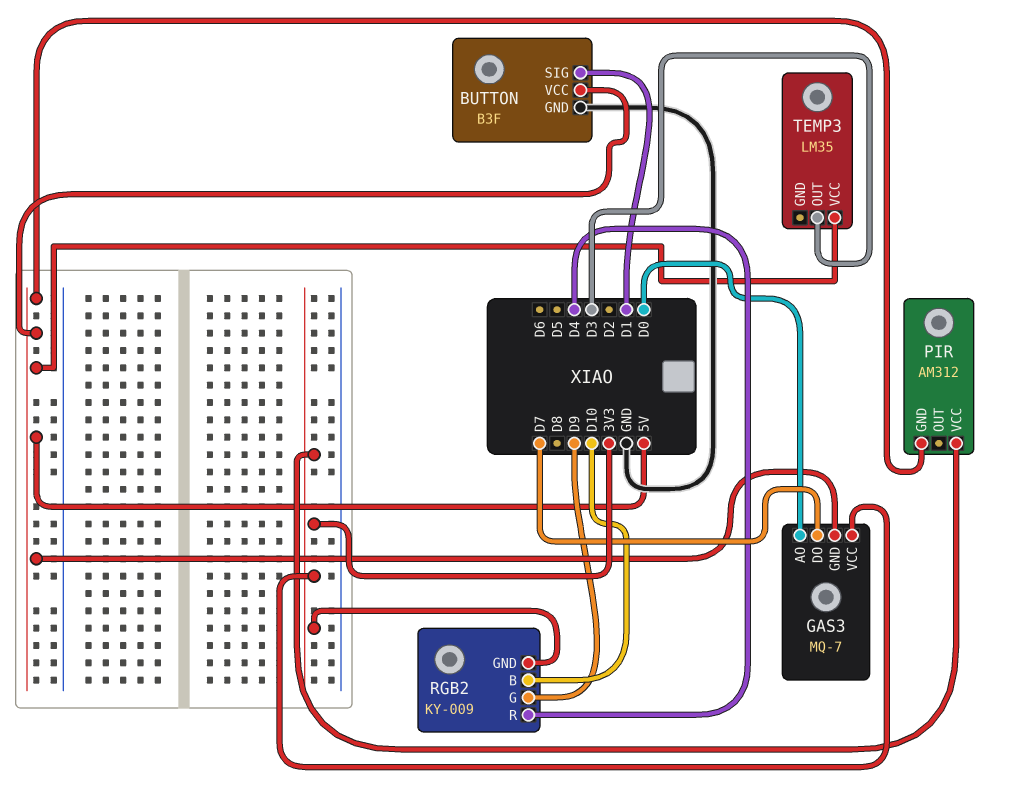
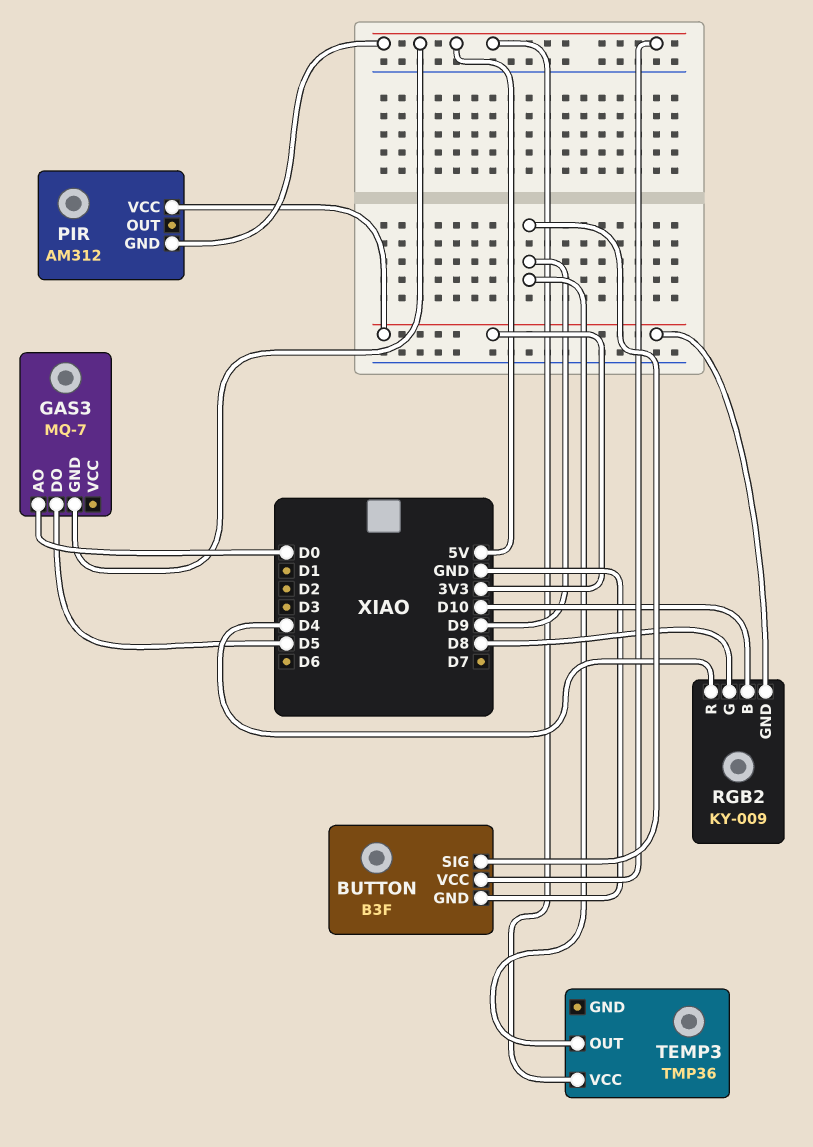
BUTTON pin SIG: D1 -> D9
GAS3 pin DO: D7 -> D5
GAS3 pin VCC: 3V3 -> none
RGB2 pin G: D9 -> D8
TEMP3: LM35 -> TMP36
TEMP3 pin OUT: D3 -> D9

